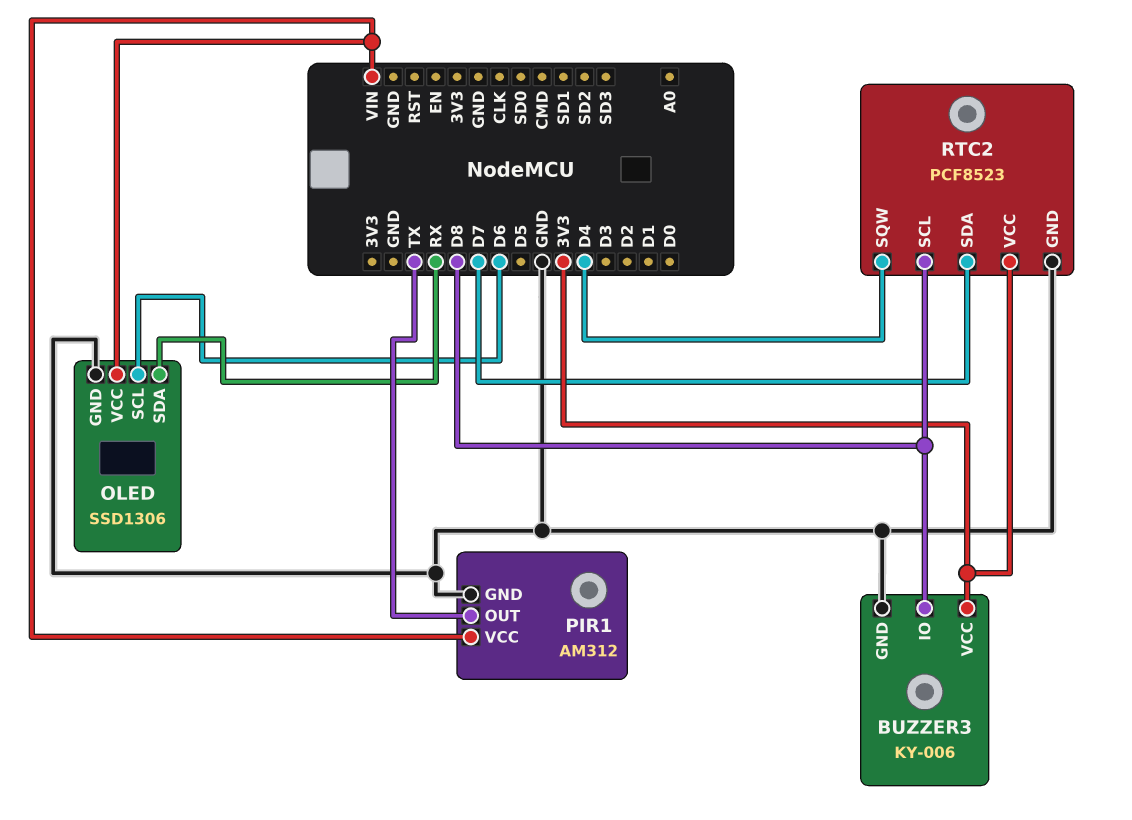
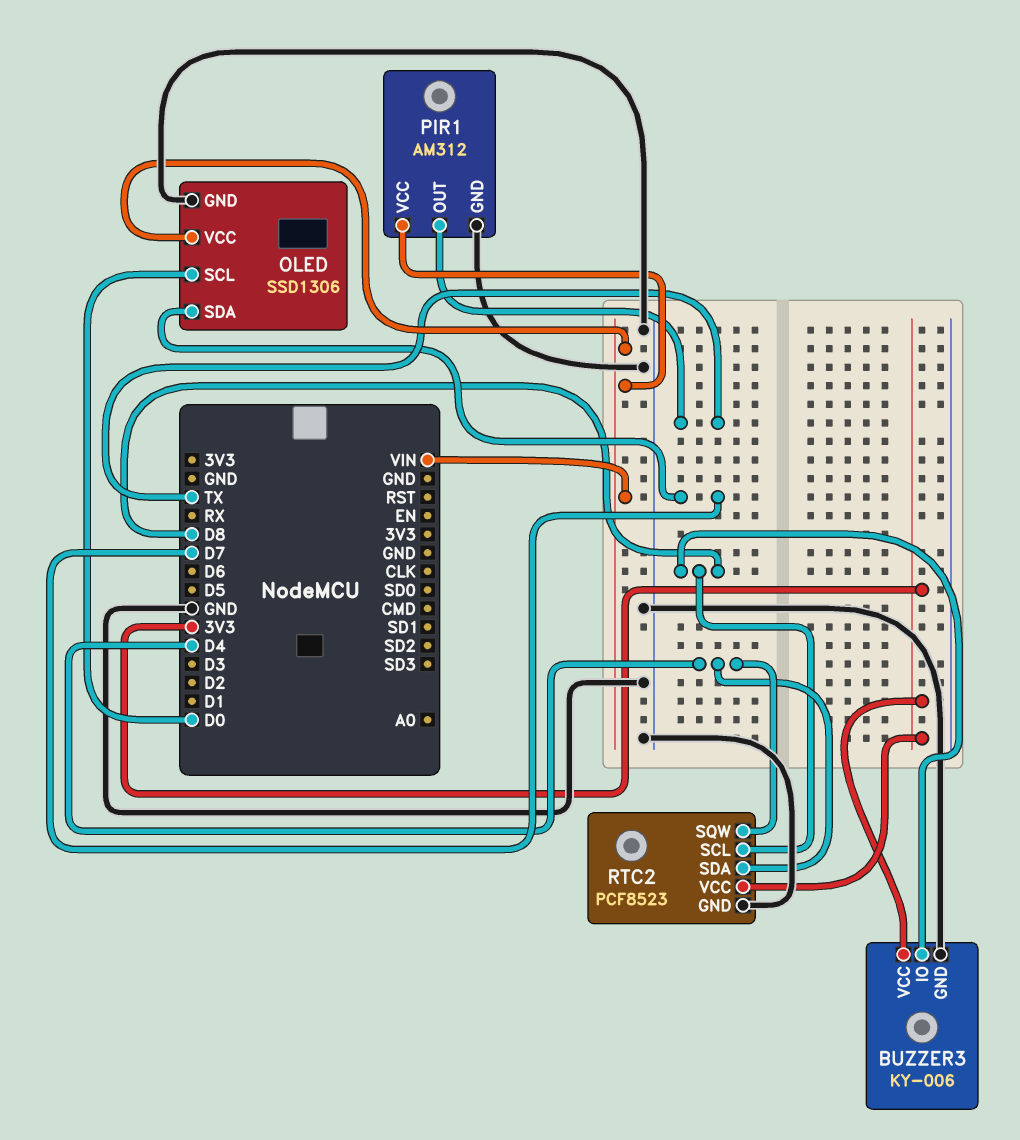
OLED pin SCL: D6 -> D0
OLED pin SDA: RX -> D7
RTC2 pin SDA: D7 -> D4

